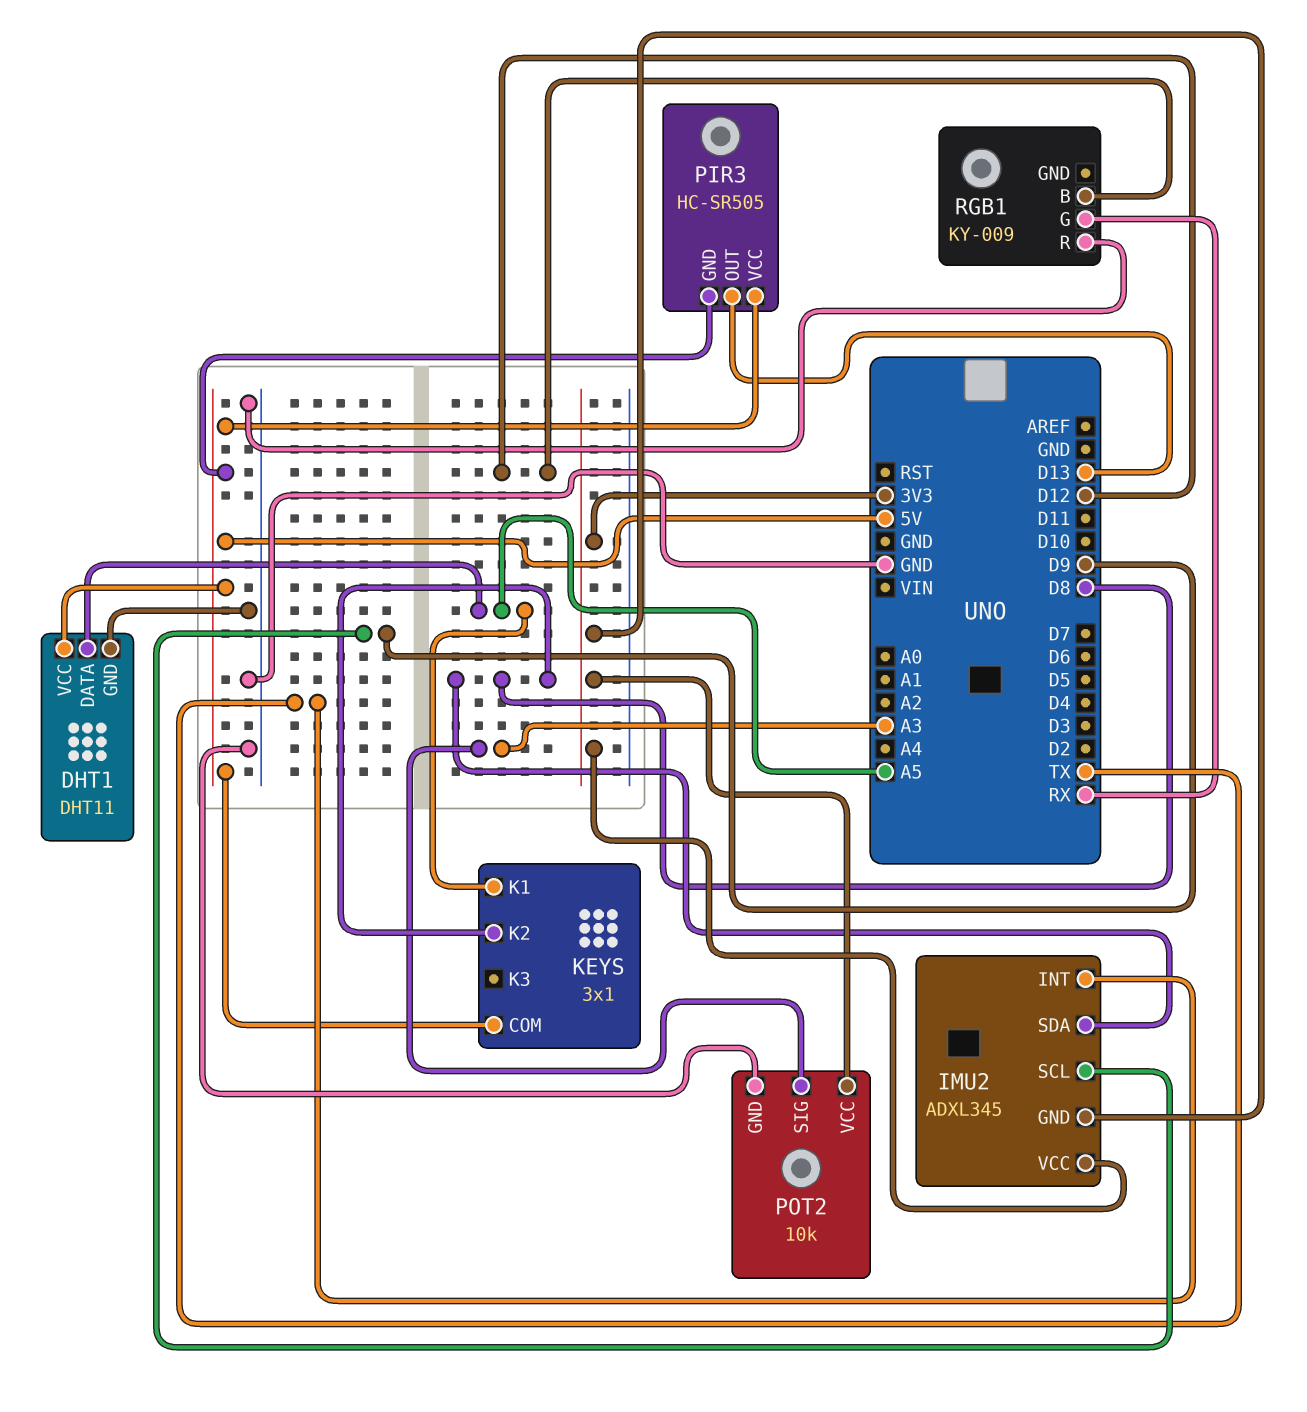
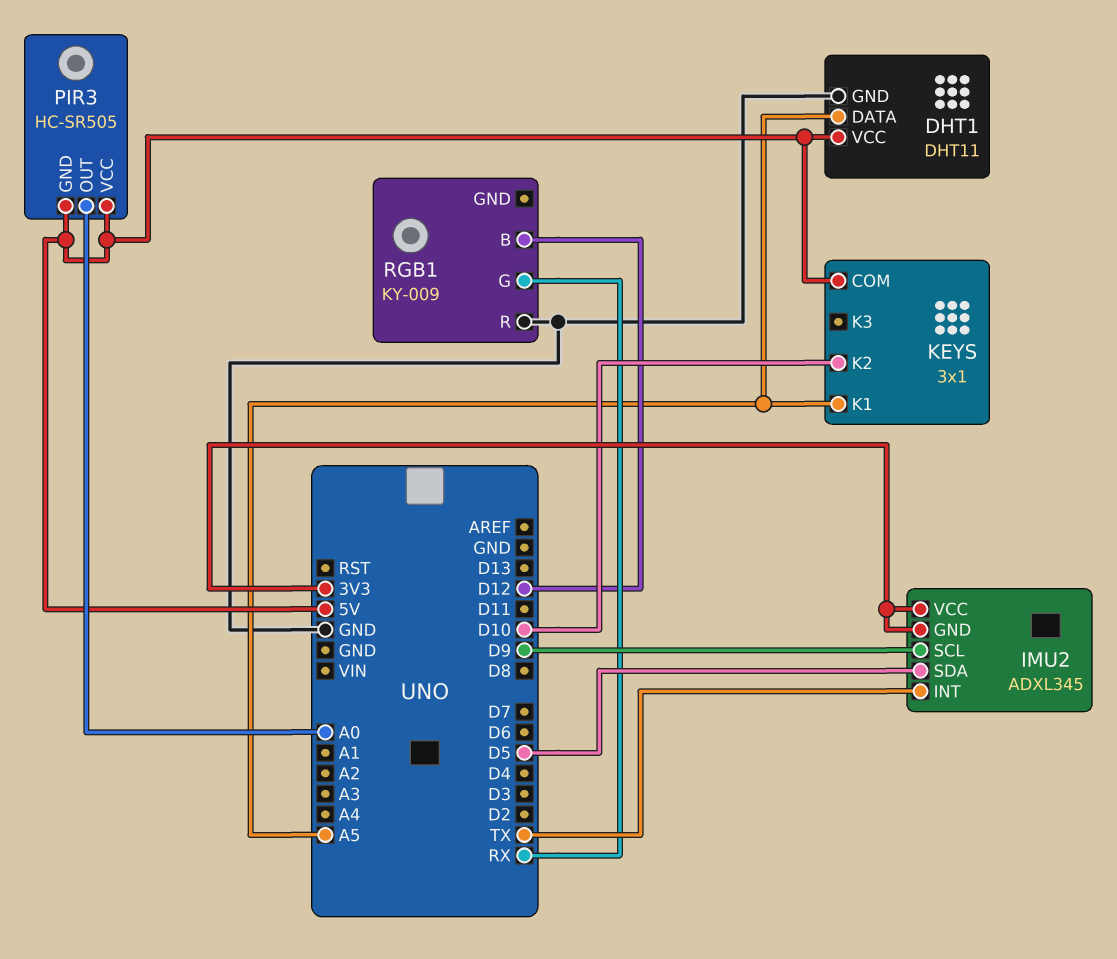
IMU2 pin SDA: D8 -> D5
KEYS pin K2: D8 -> D10
PIR3 pin OUT: D13 -> A0
POT2: 10k -> none
POT2 pin GND: GND -> none
POT2 pin SIG: A3 -> none
POT2 pin VCC: 3V3 -> none

